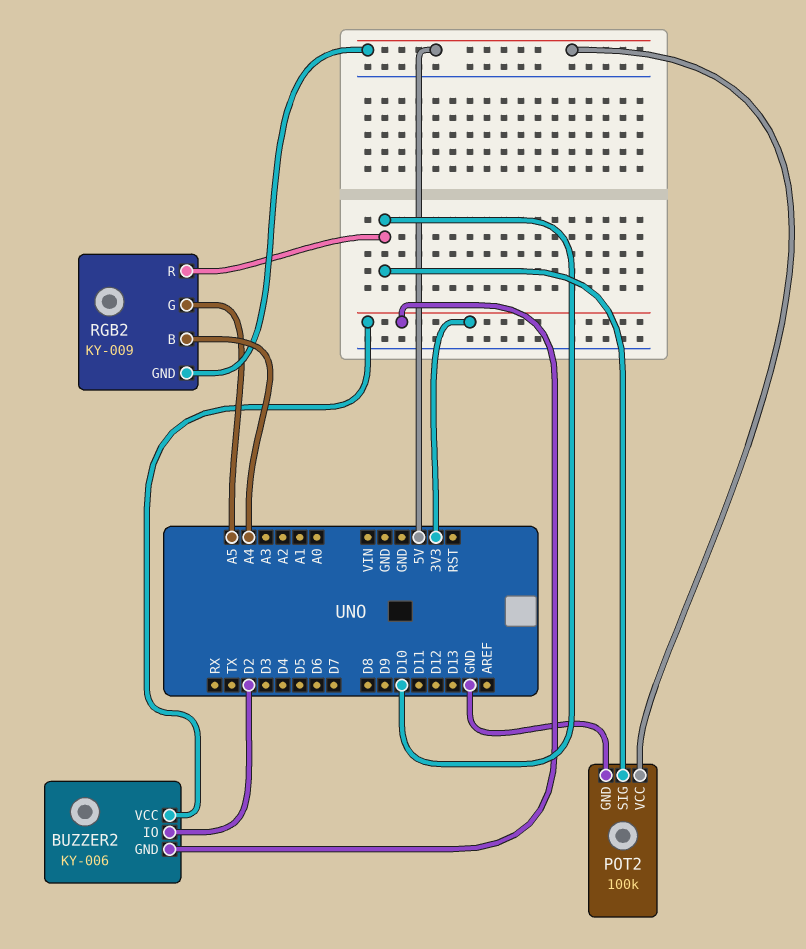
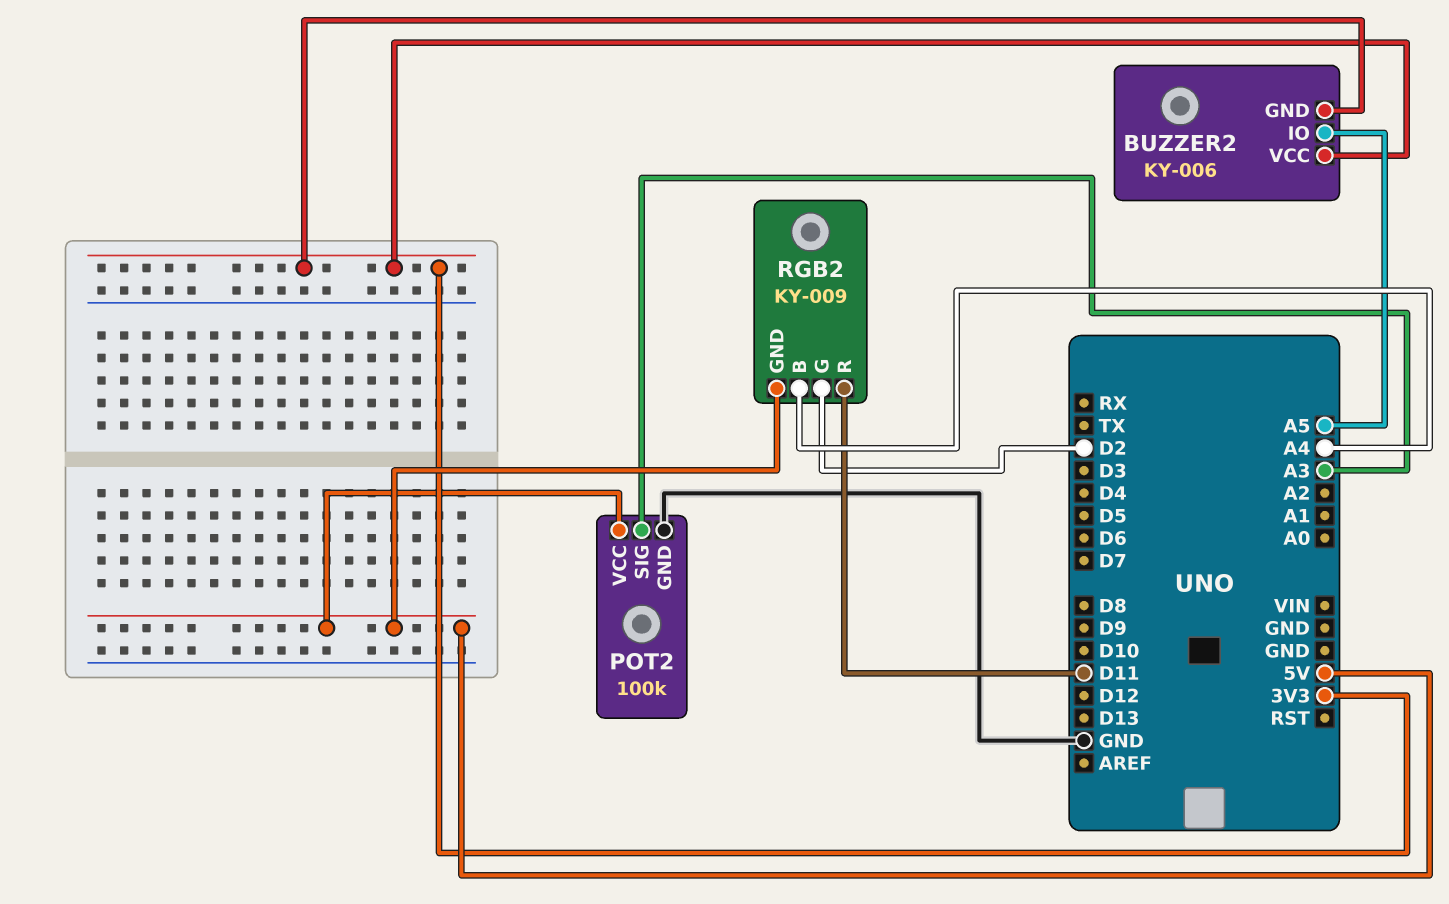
BUZZER2 pin IO: D2 -> A5
POT2 pin SIG: D10 -> A3
RGB2 pin G: A5 -> D2
RGB2 pin R: D10 -> D11

